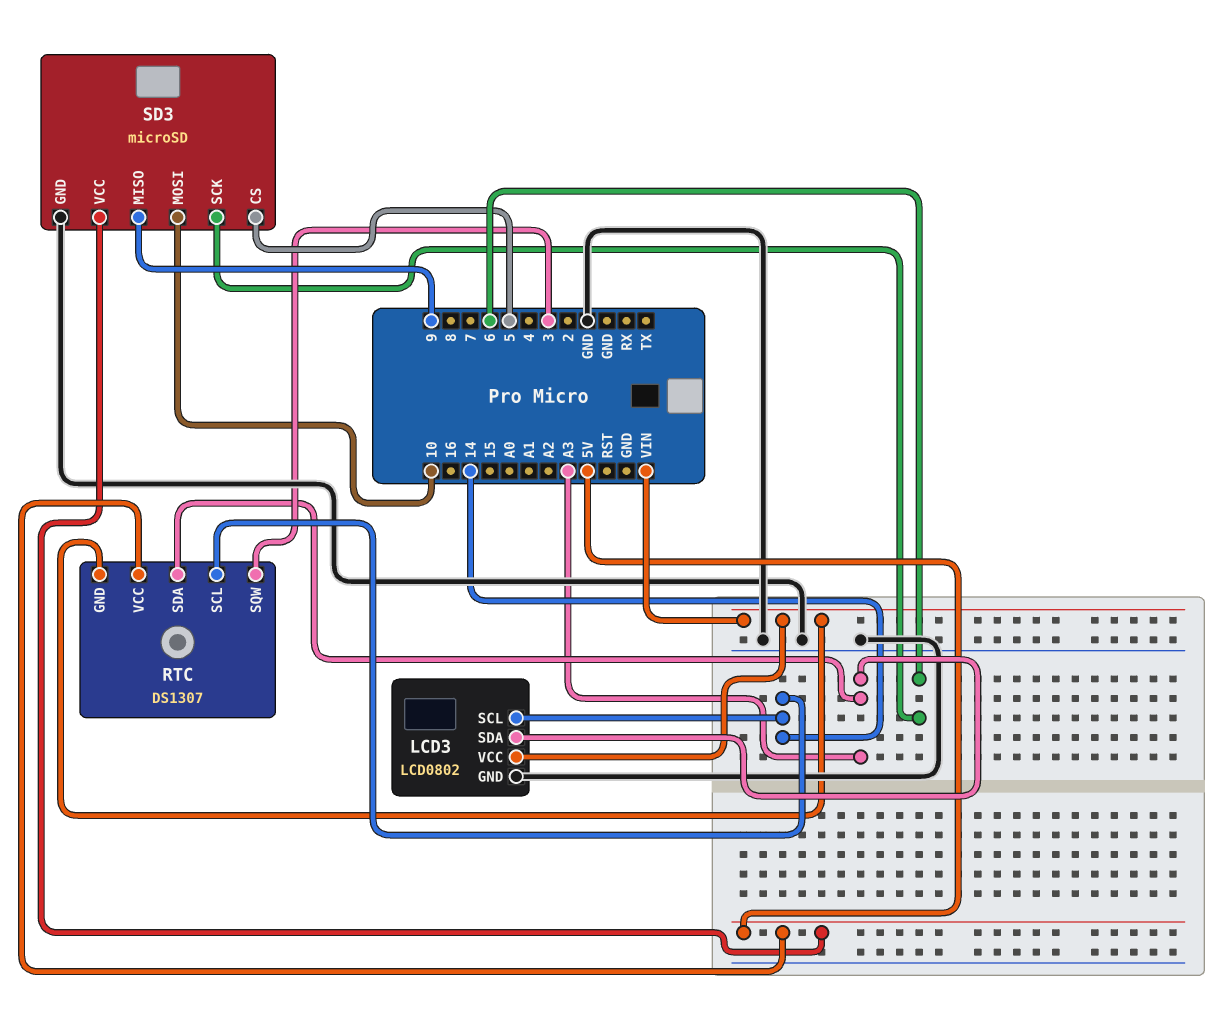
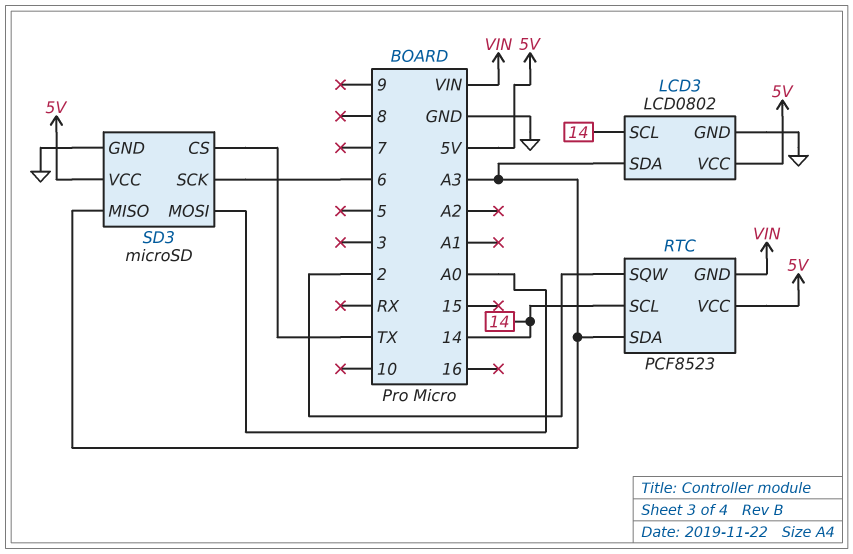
LCD3 pin VCC: VIN -> 5V
RTC: DS1307 -> PCF8523
RTC pin SQW: 3 -> 2
SD3 pin CS: 5 -> TX
SD3 pin MISO: 9 -> A3
SD3 pin MOSI: 10 -> A0

